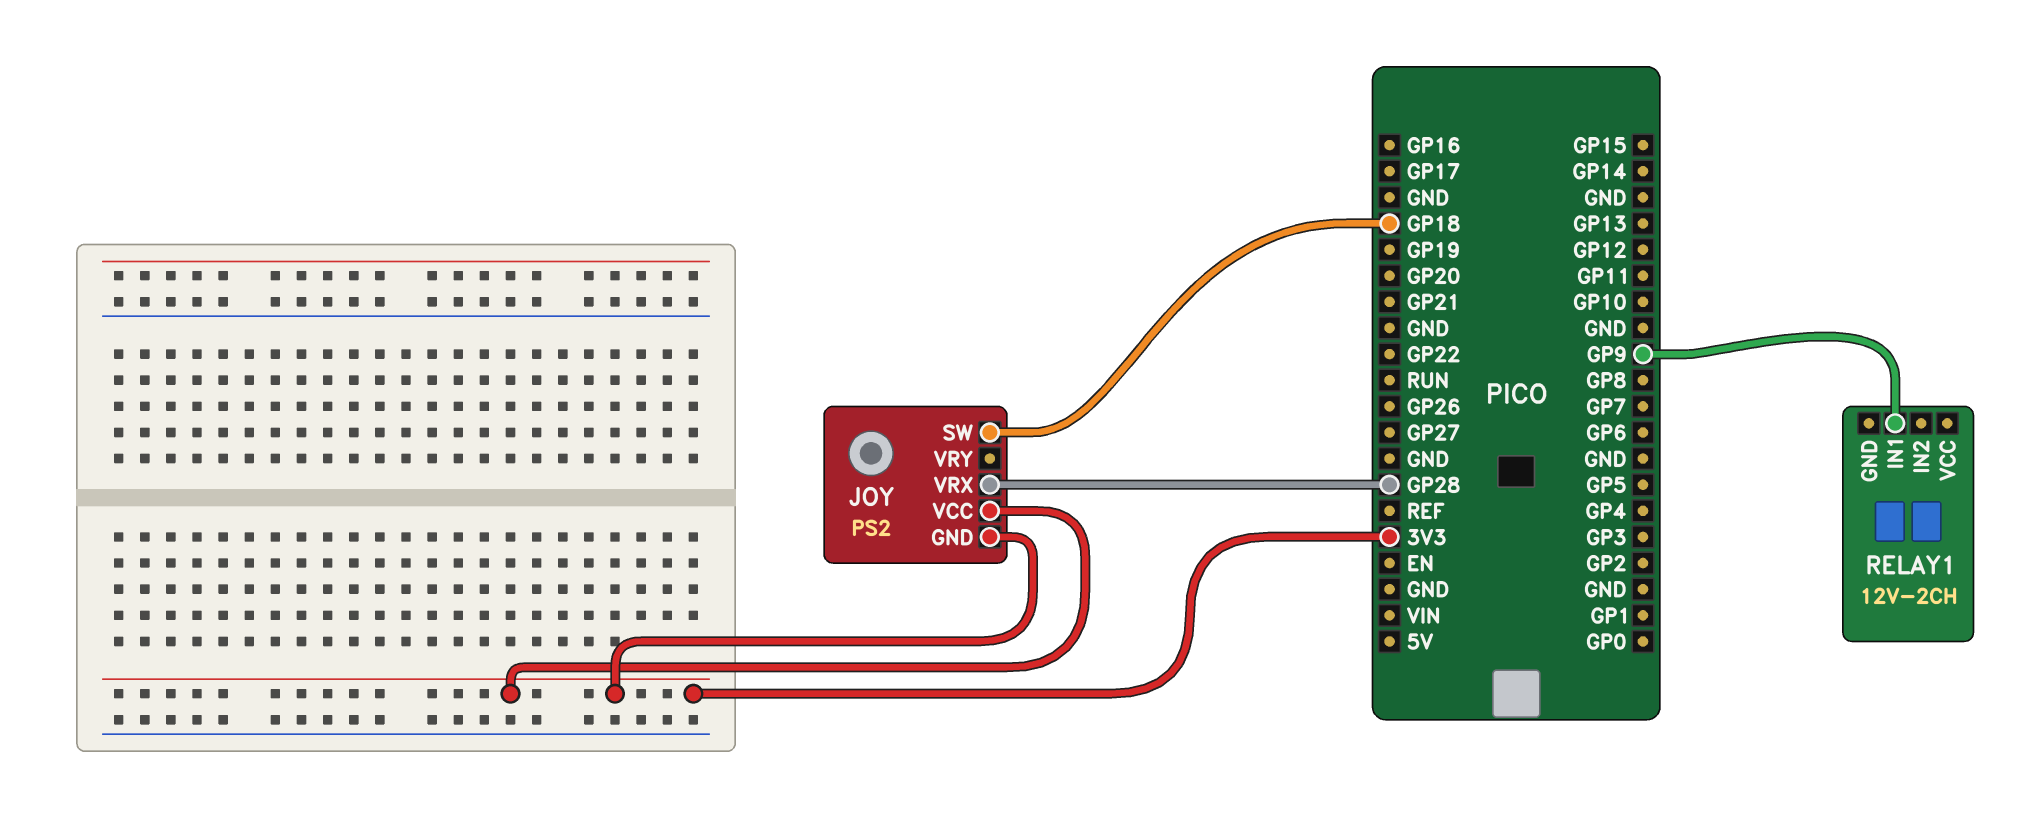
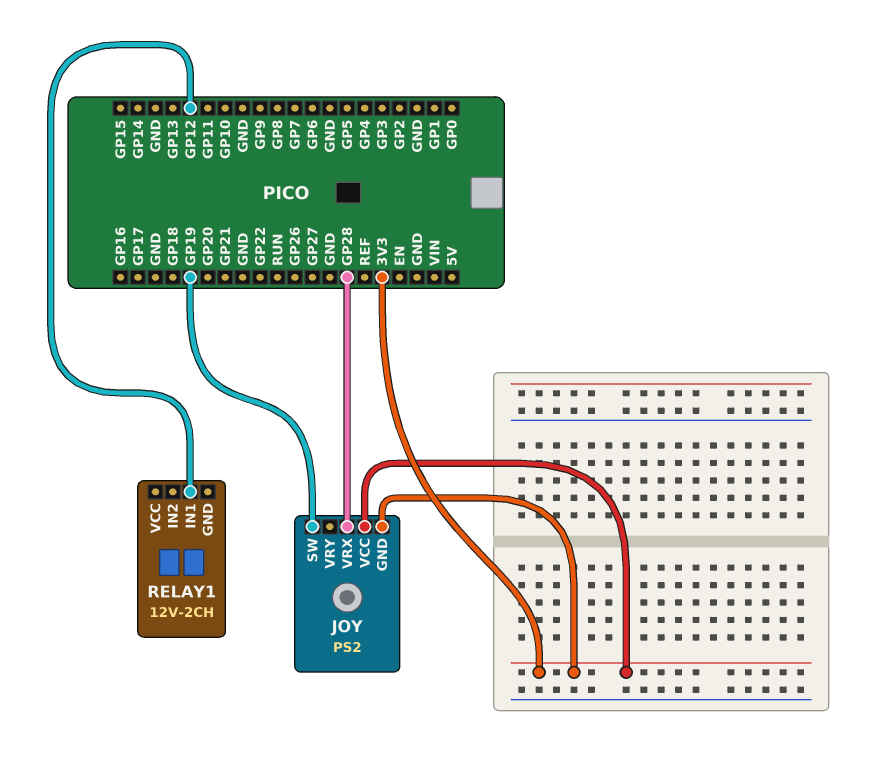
JOY pin SW: GP18 -> GP19
RELAY1 pin IN1: GP9 -> GP12

